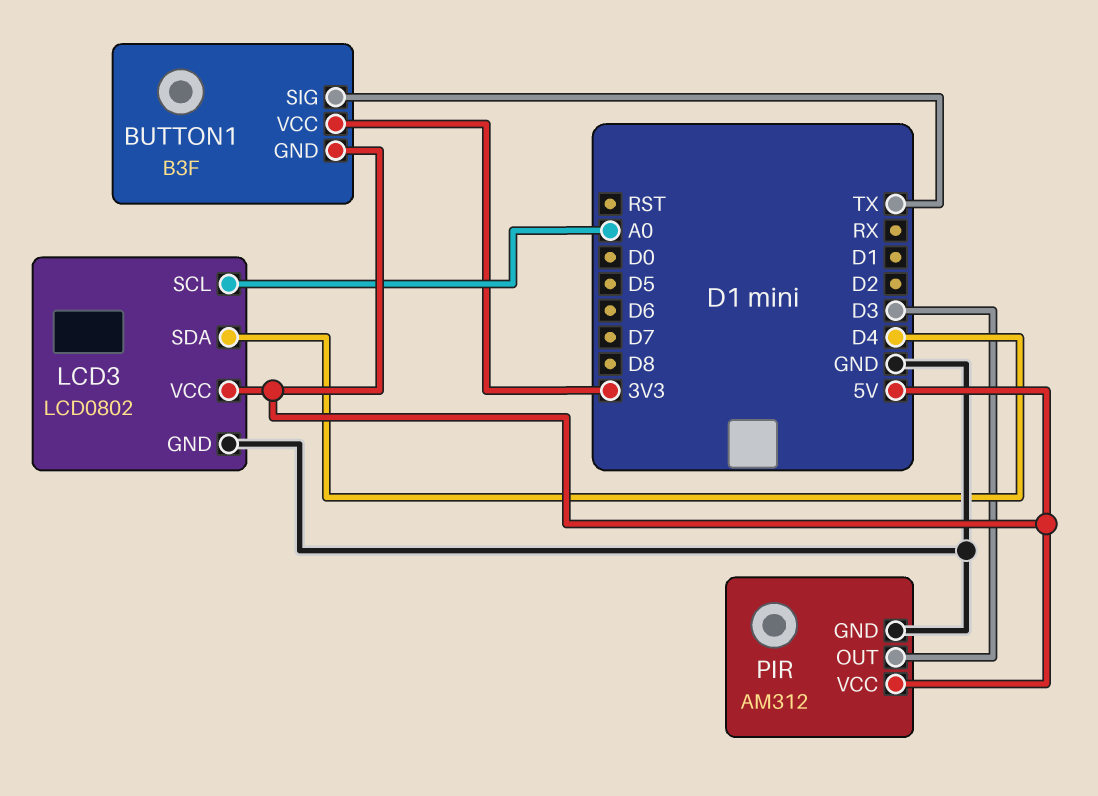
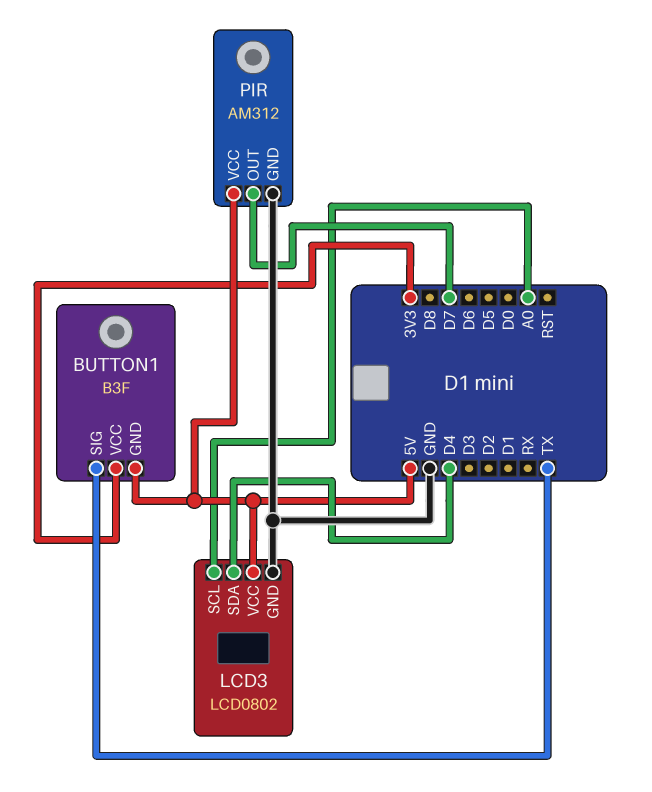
PIR pin OUT: D3 -> D7

